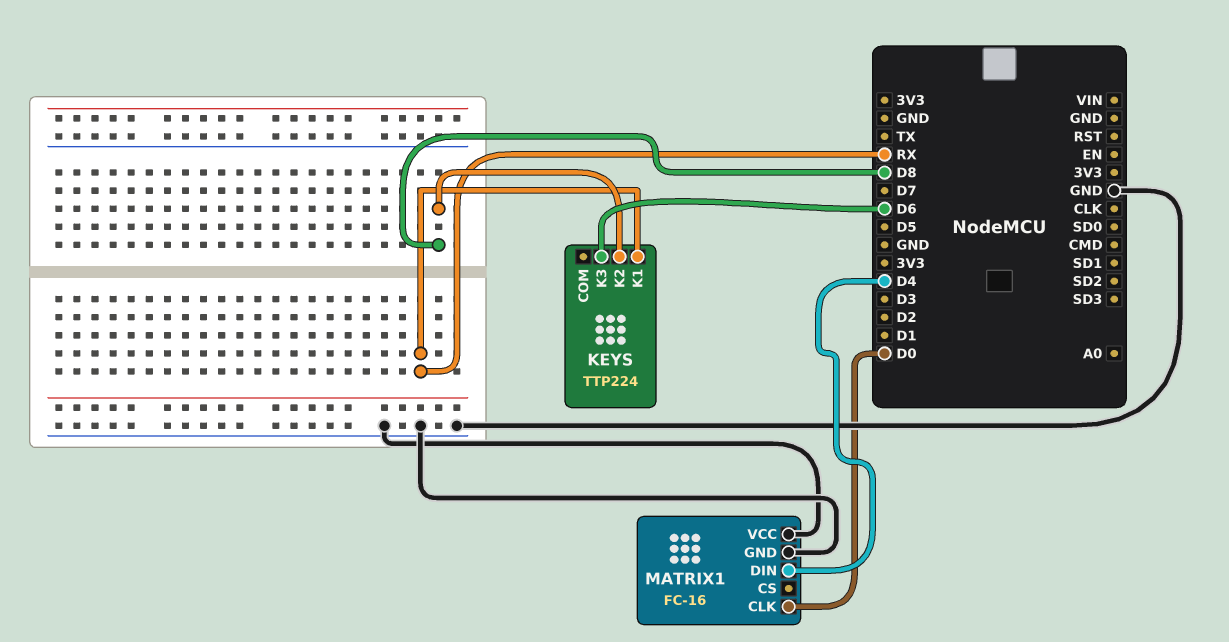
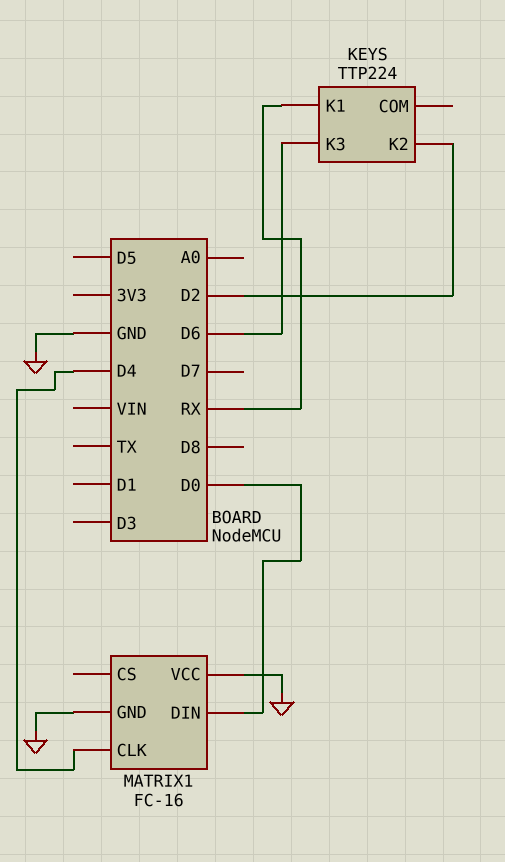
KEYS pin K2: D8 -> D2
MATRIX1 pin CLK: D0 -> D4
MATRIX1 pin DIN: D4 -> D0

